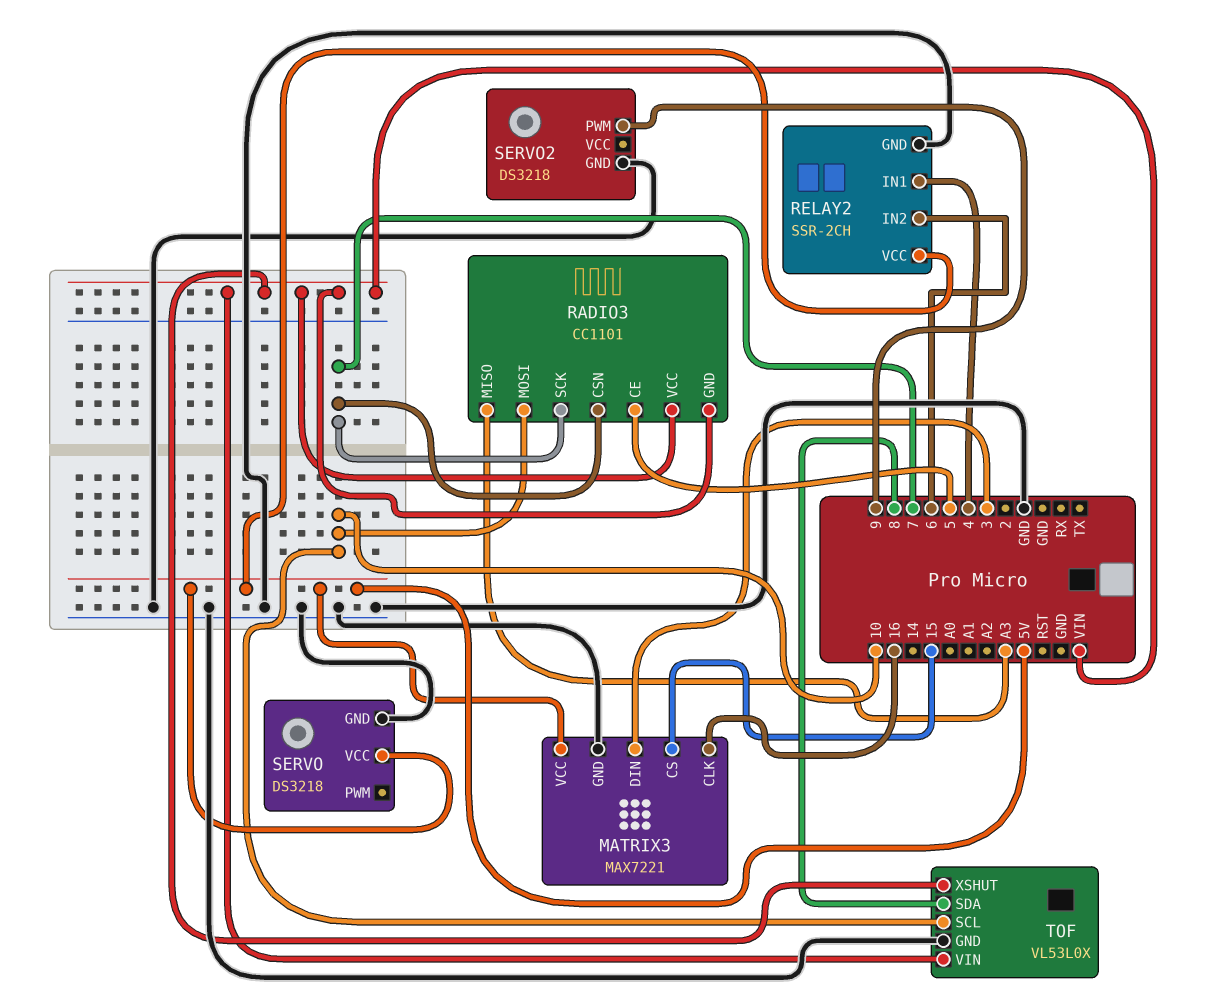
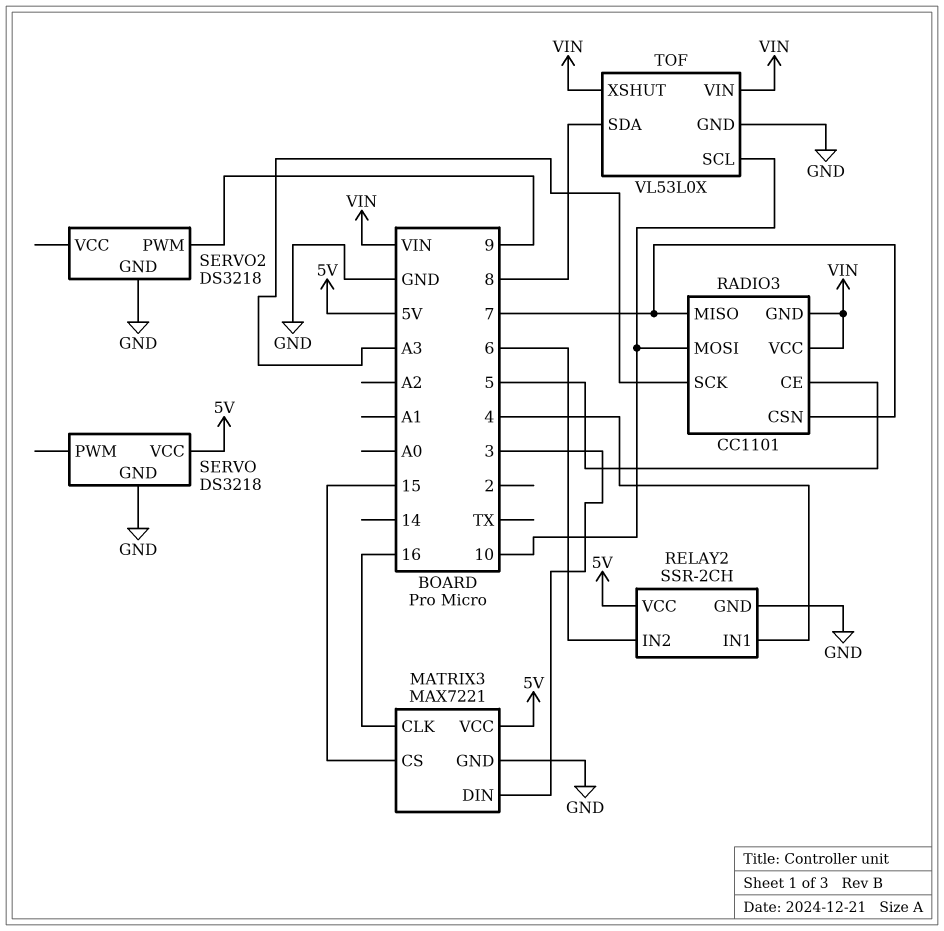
RADIO3 pin MISO: A3 -> 7
RADIO3 pin SCK: 7 -> A3

